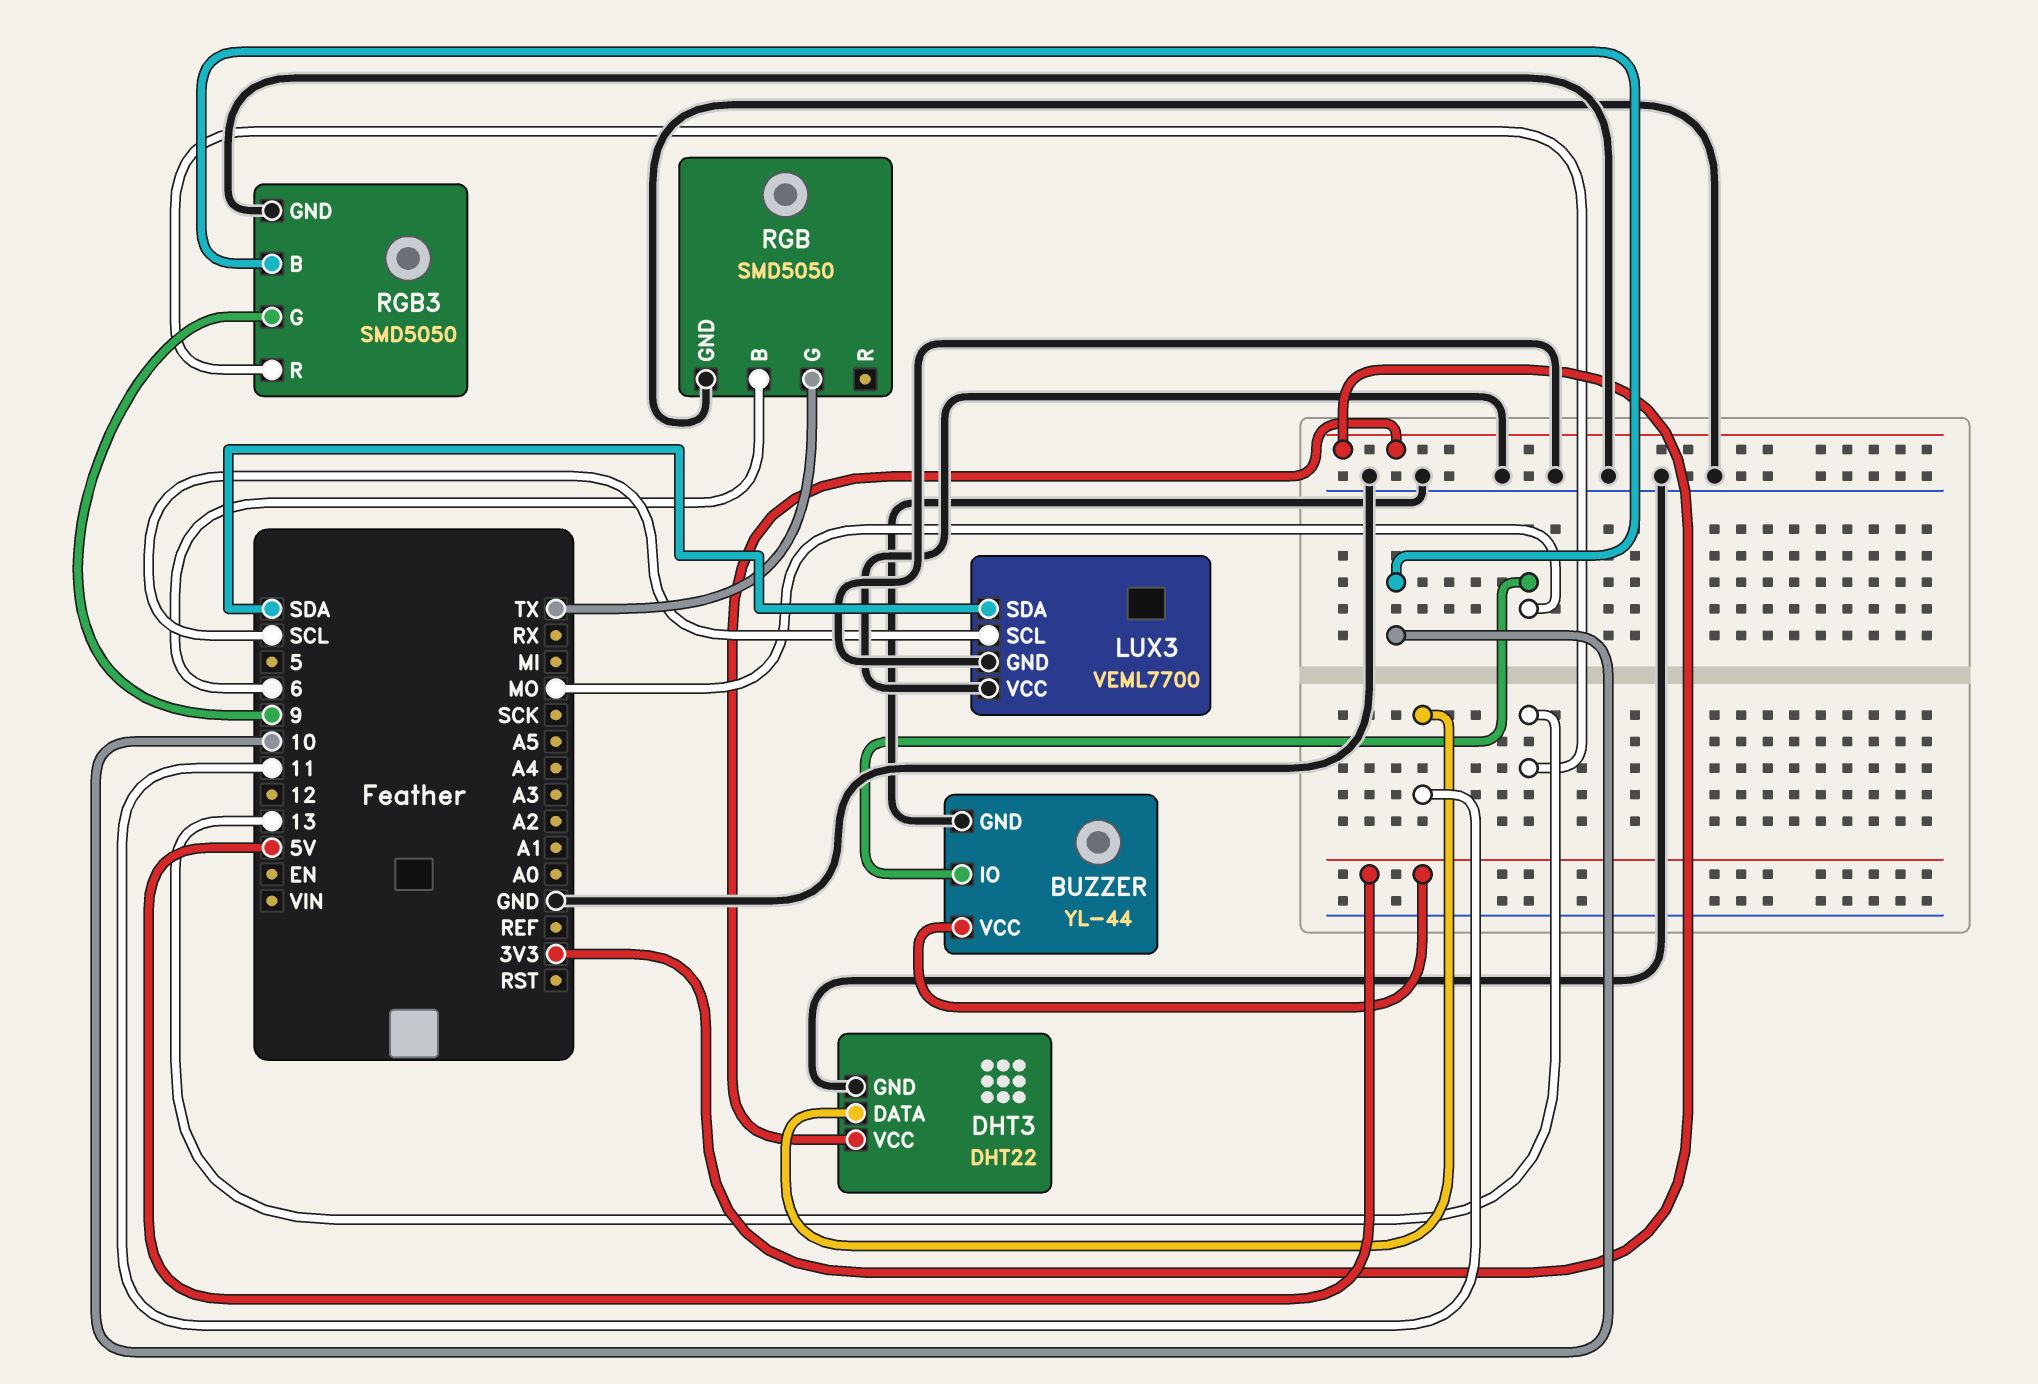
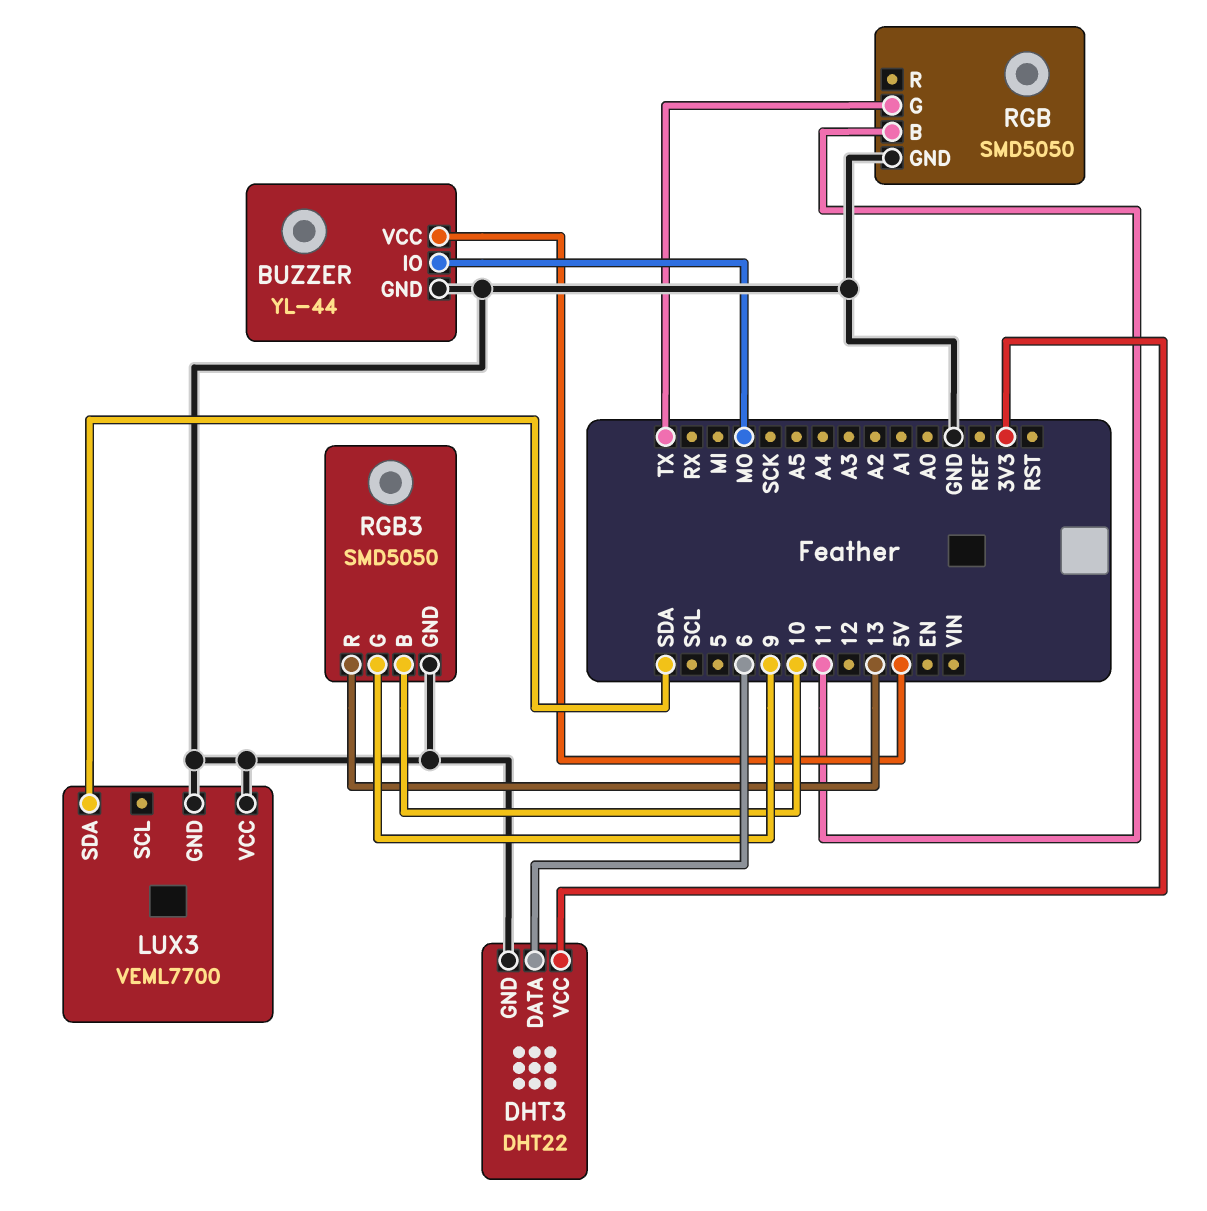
DHT3 pin DATA: 11 -> 6
LUX3 pin SCL: SCL -> none
RGB pin B: 6 -> 11

